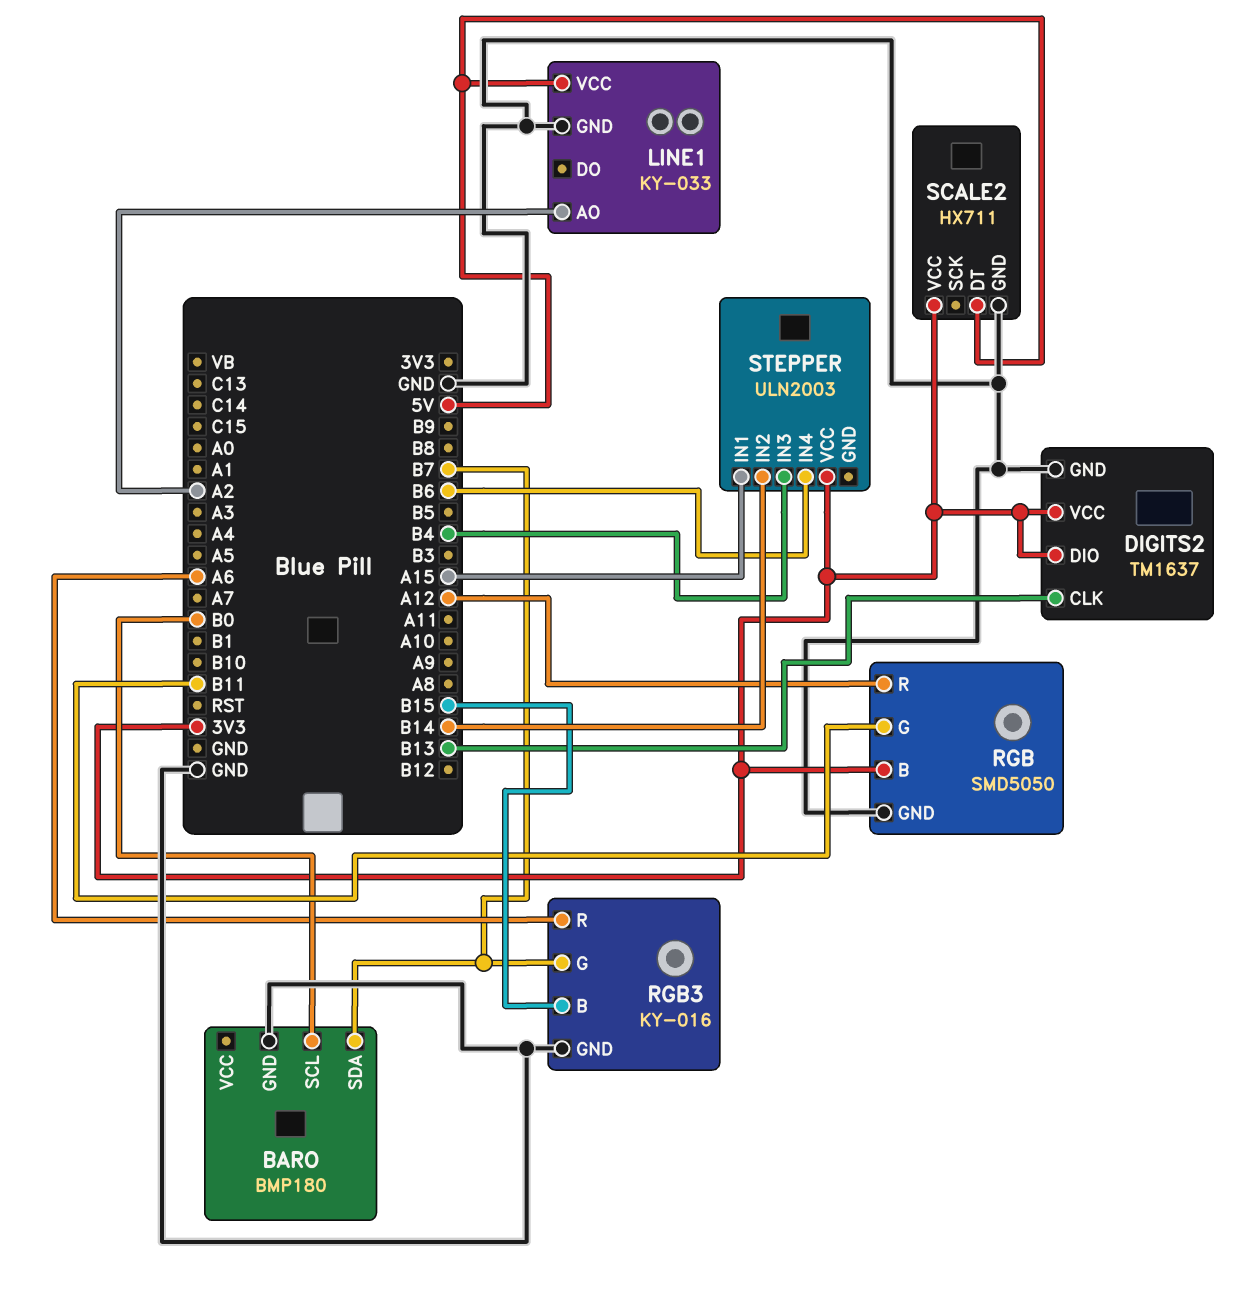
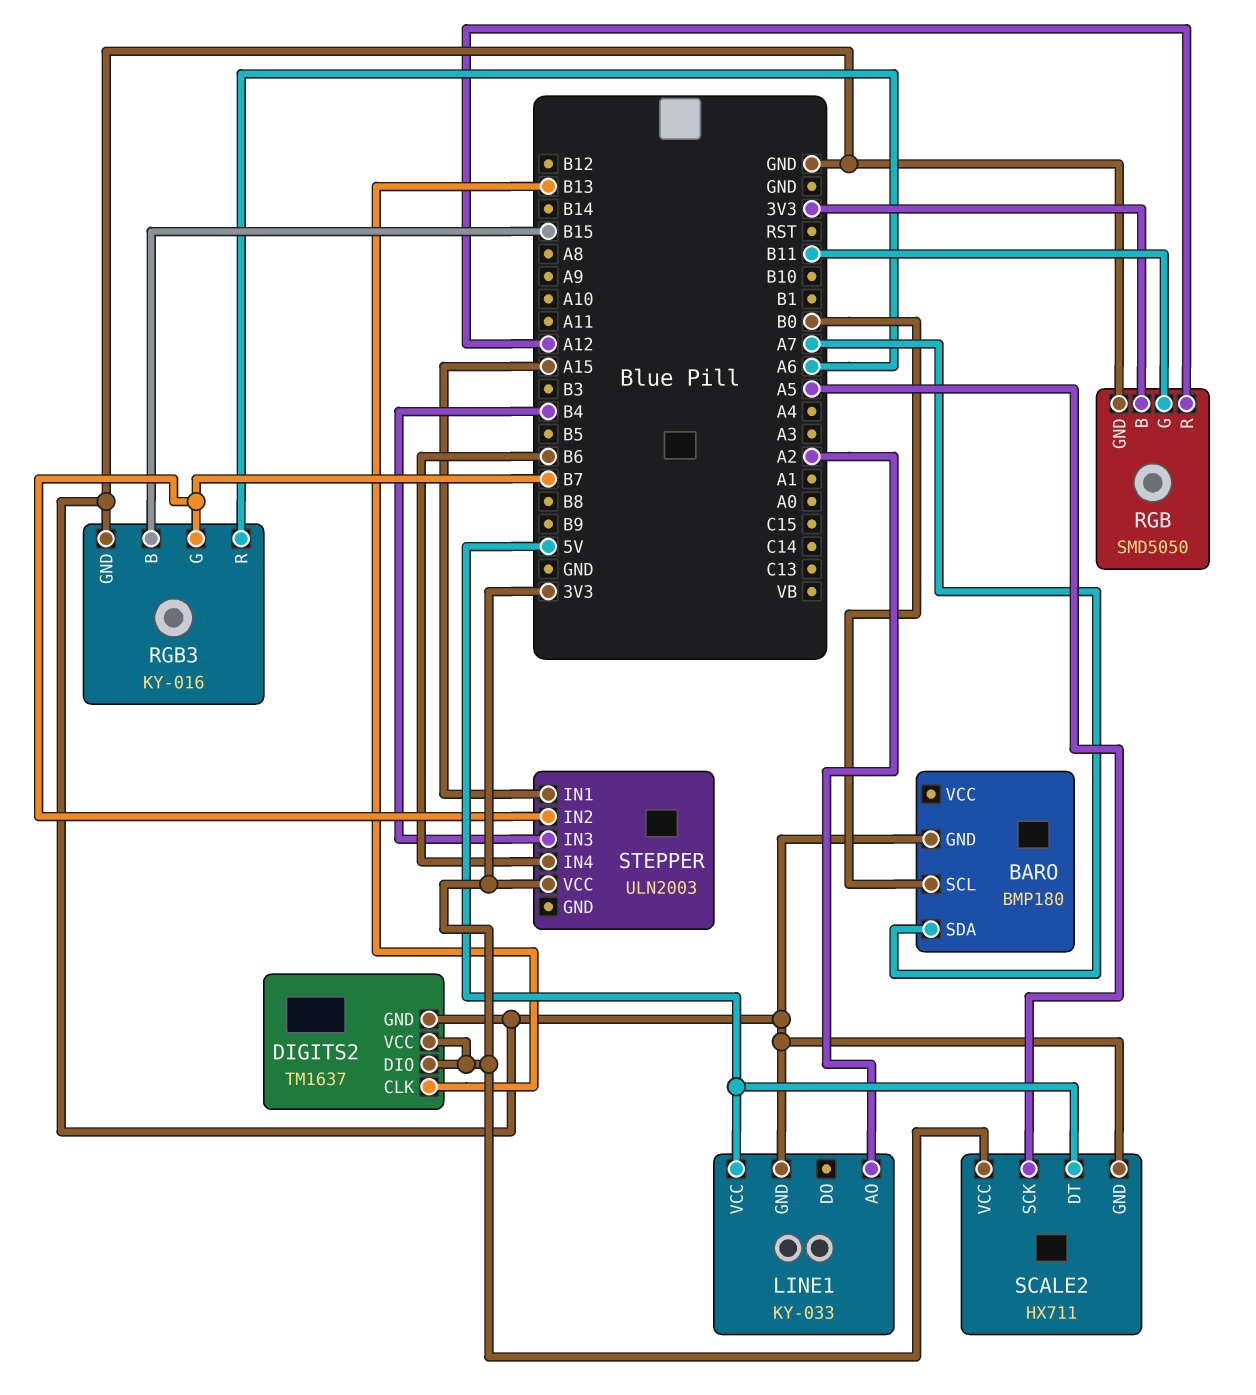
BARO pin SDA: B7 -> A7
SCALE2 pin SCK: none -> A5
STEPPER pin IN2: B14 -> B7

